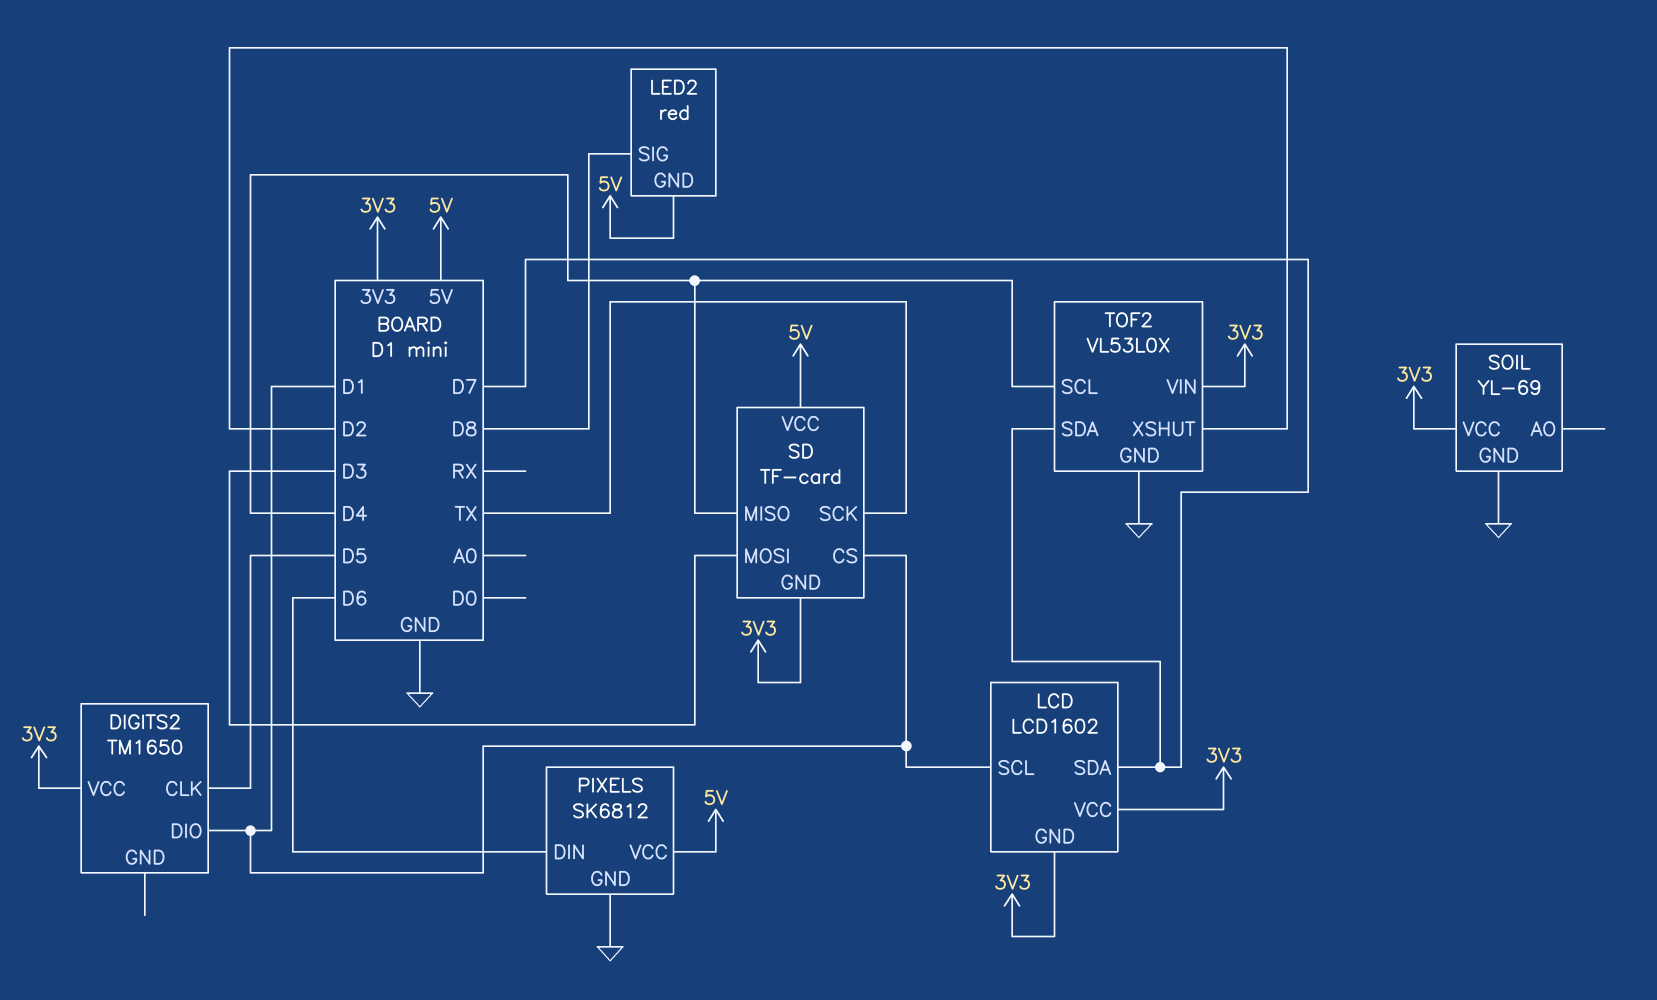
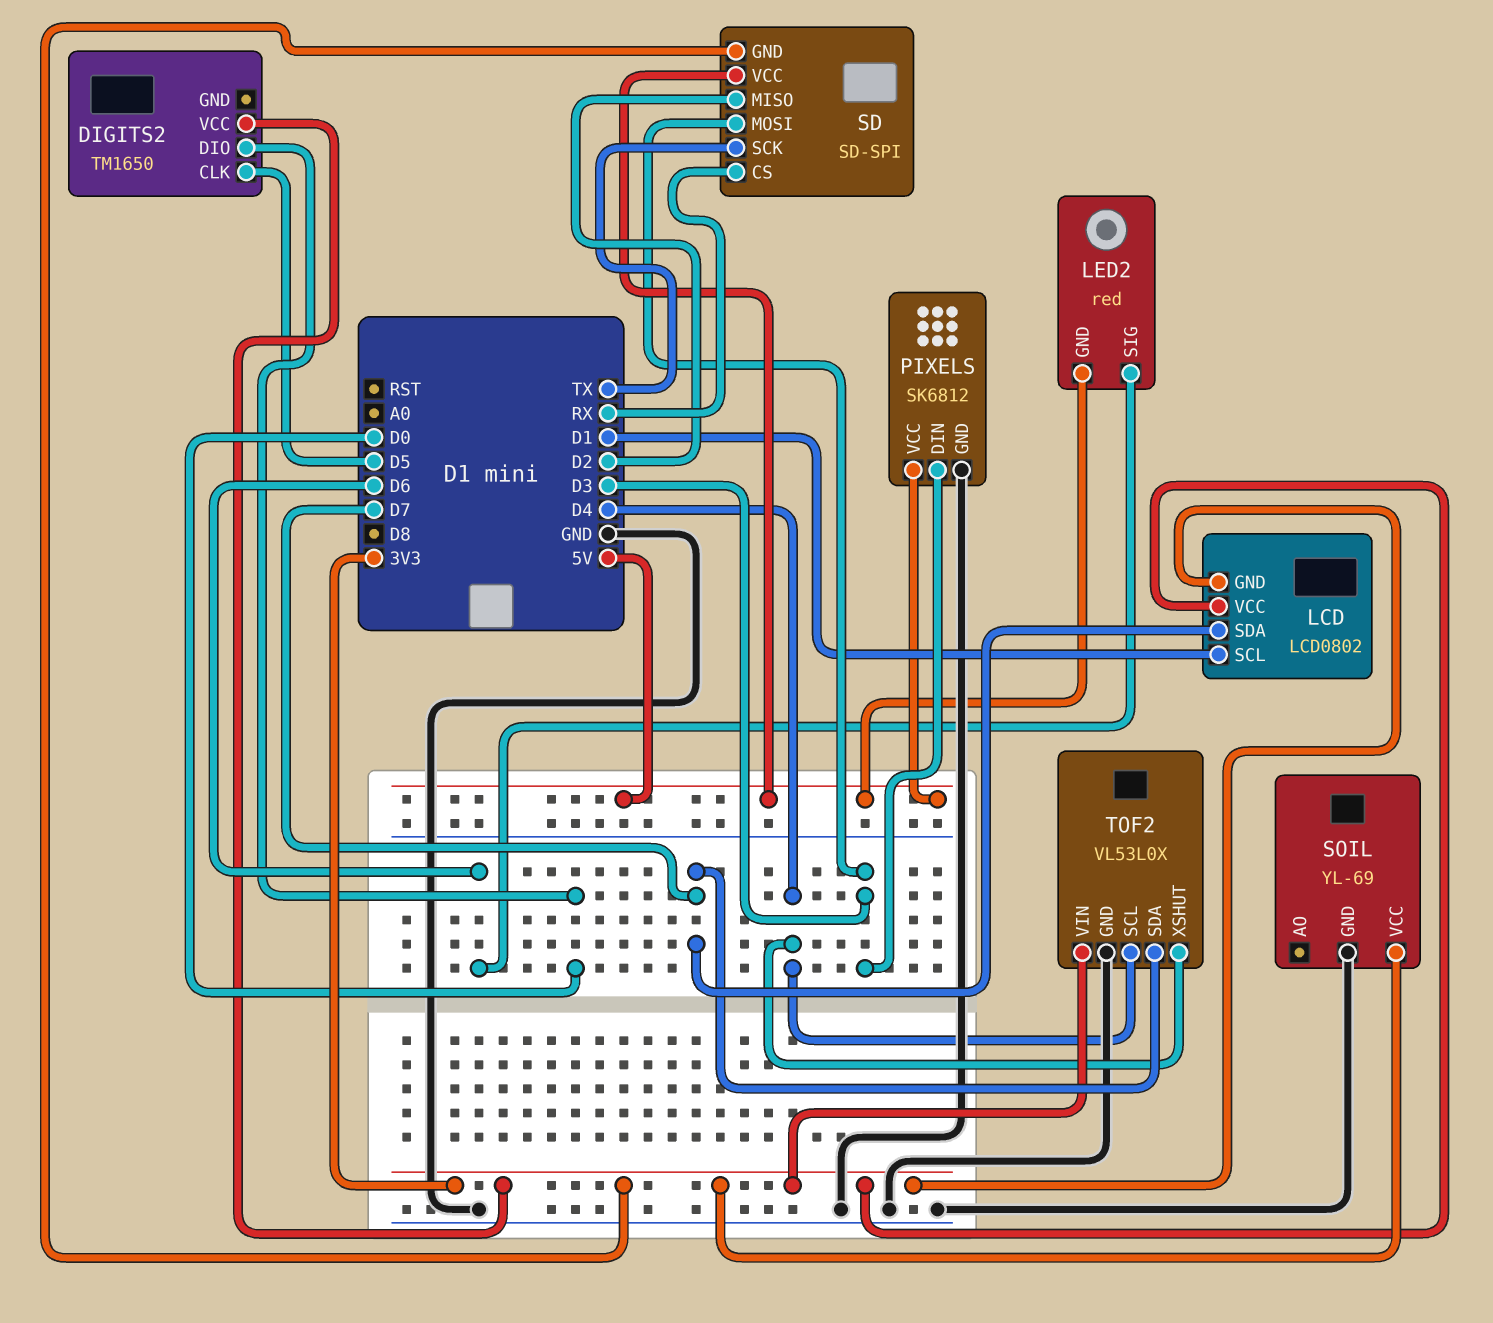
DIGITS2 pin DIO: D1 -> D0
LCD: LCD1602 -> LCD0802
LED2 pin SIG: D8 -> D6
PIXELS pin DIN: D6 -> D3
SD: TF-card -> SD-SPI
SD pin CS: D1 -> RX
SD pin MISO: D4 -> D2
TOF2 pin XSHUT: D2 -> D4

